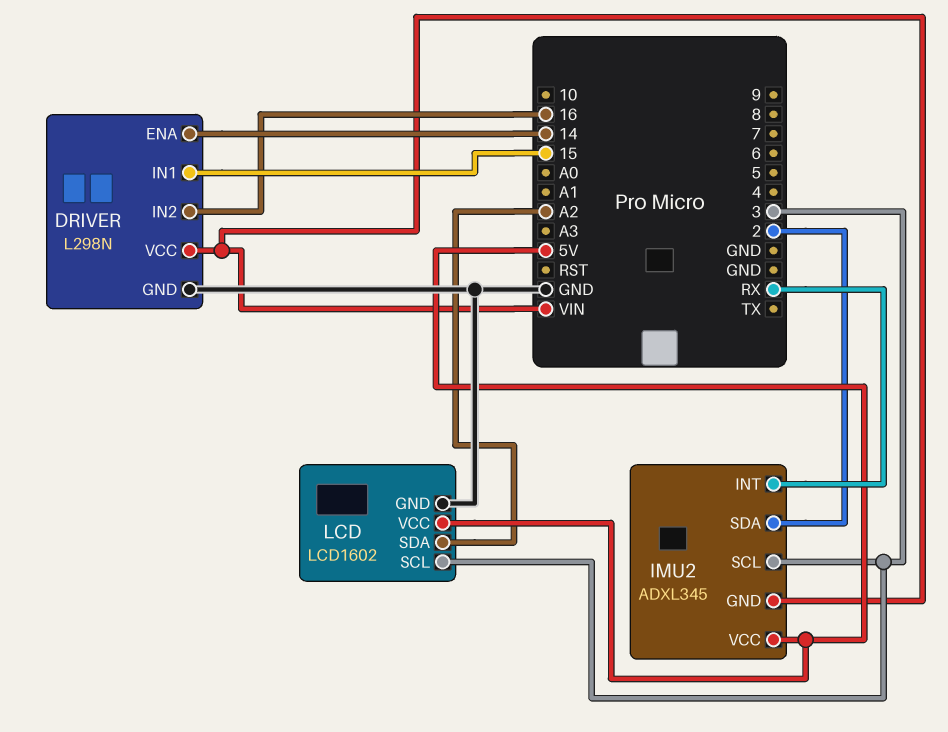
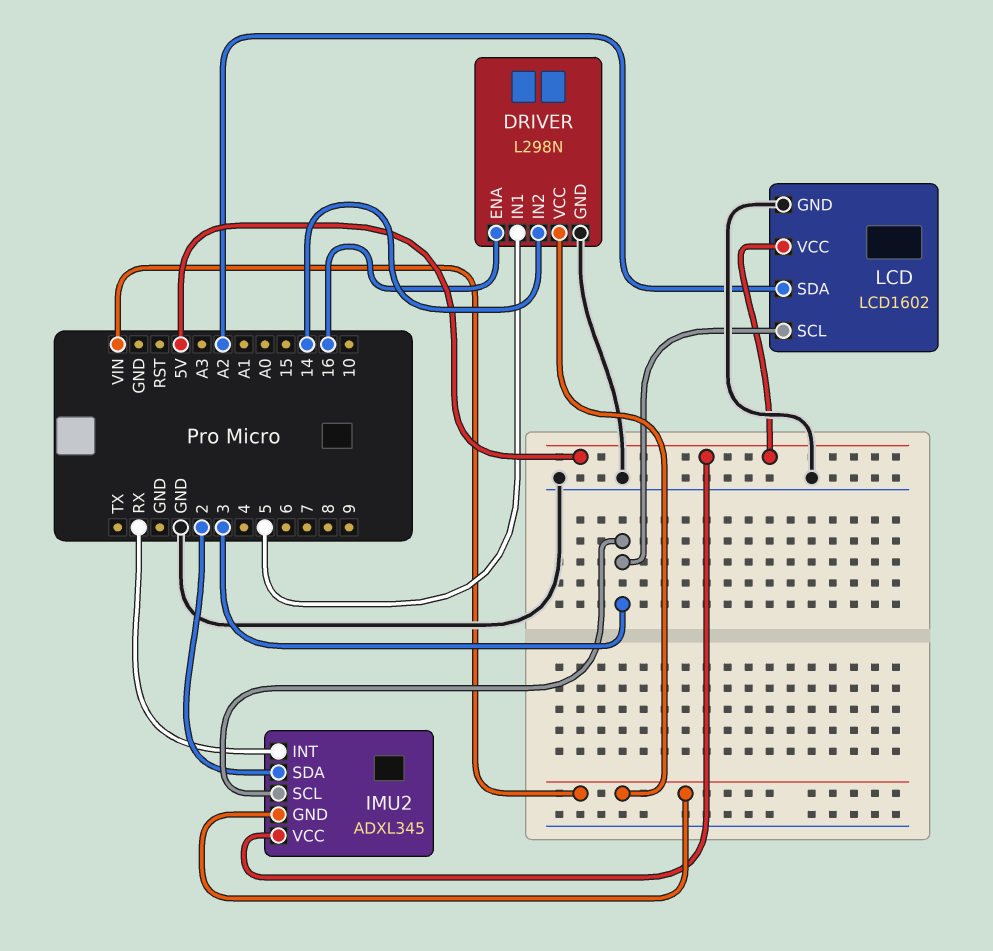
DRIVER pin ENA: 14 -> 16
DRIVER pin IN1: 15 -> 5
DRIVER pin IN2: 16 -> 14

